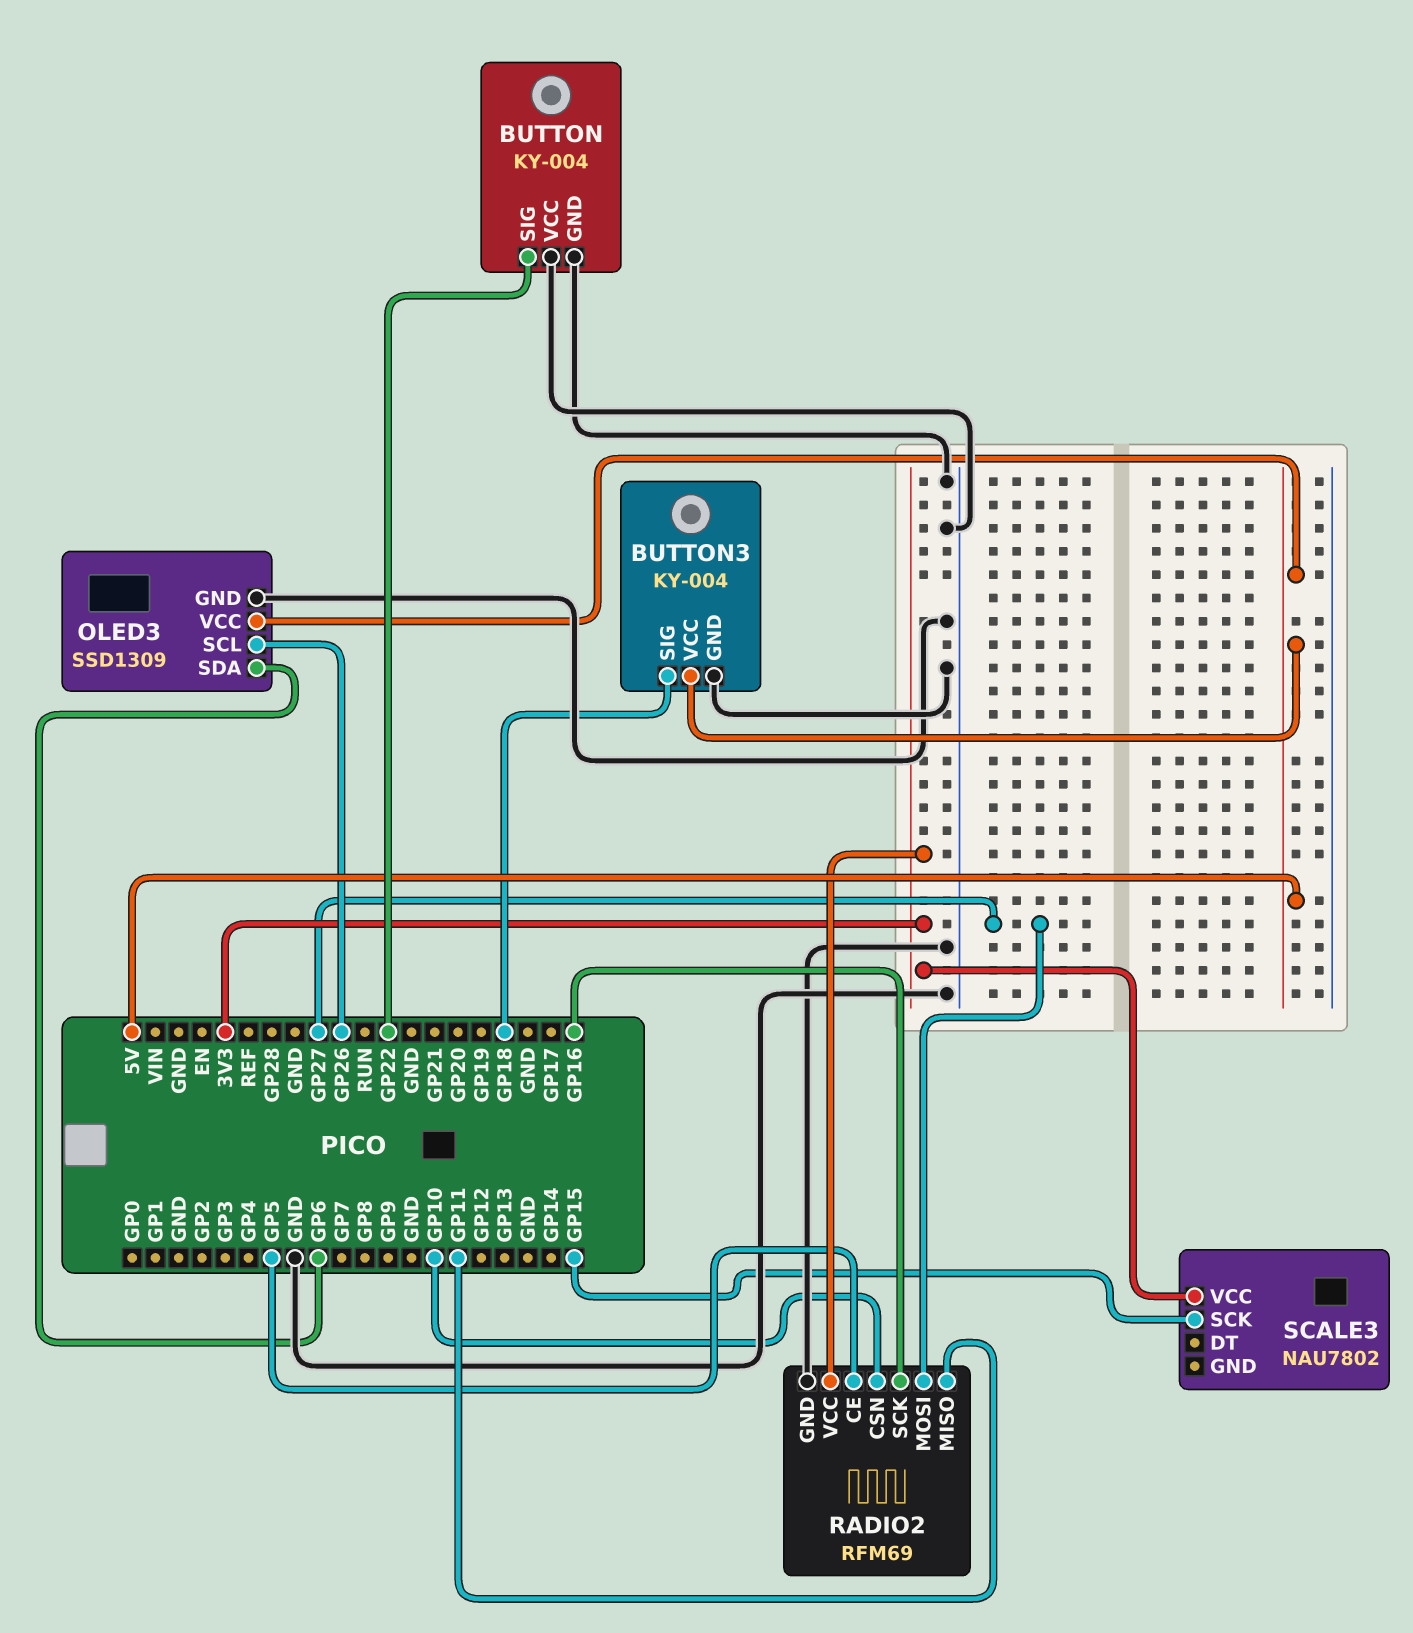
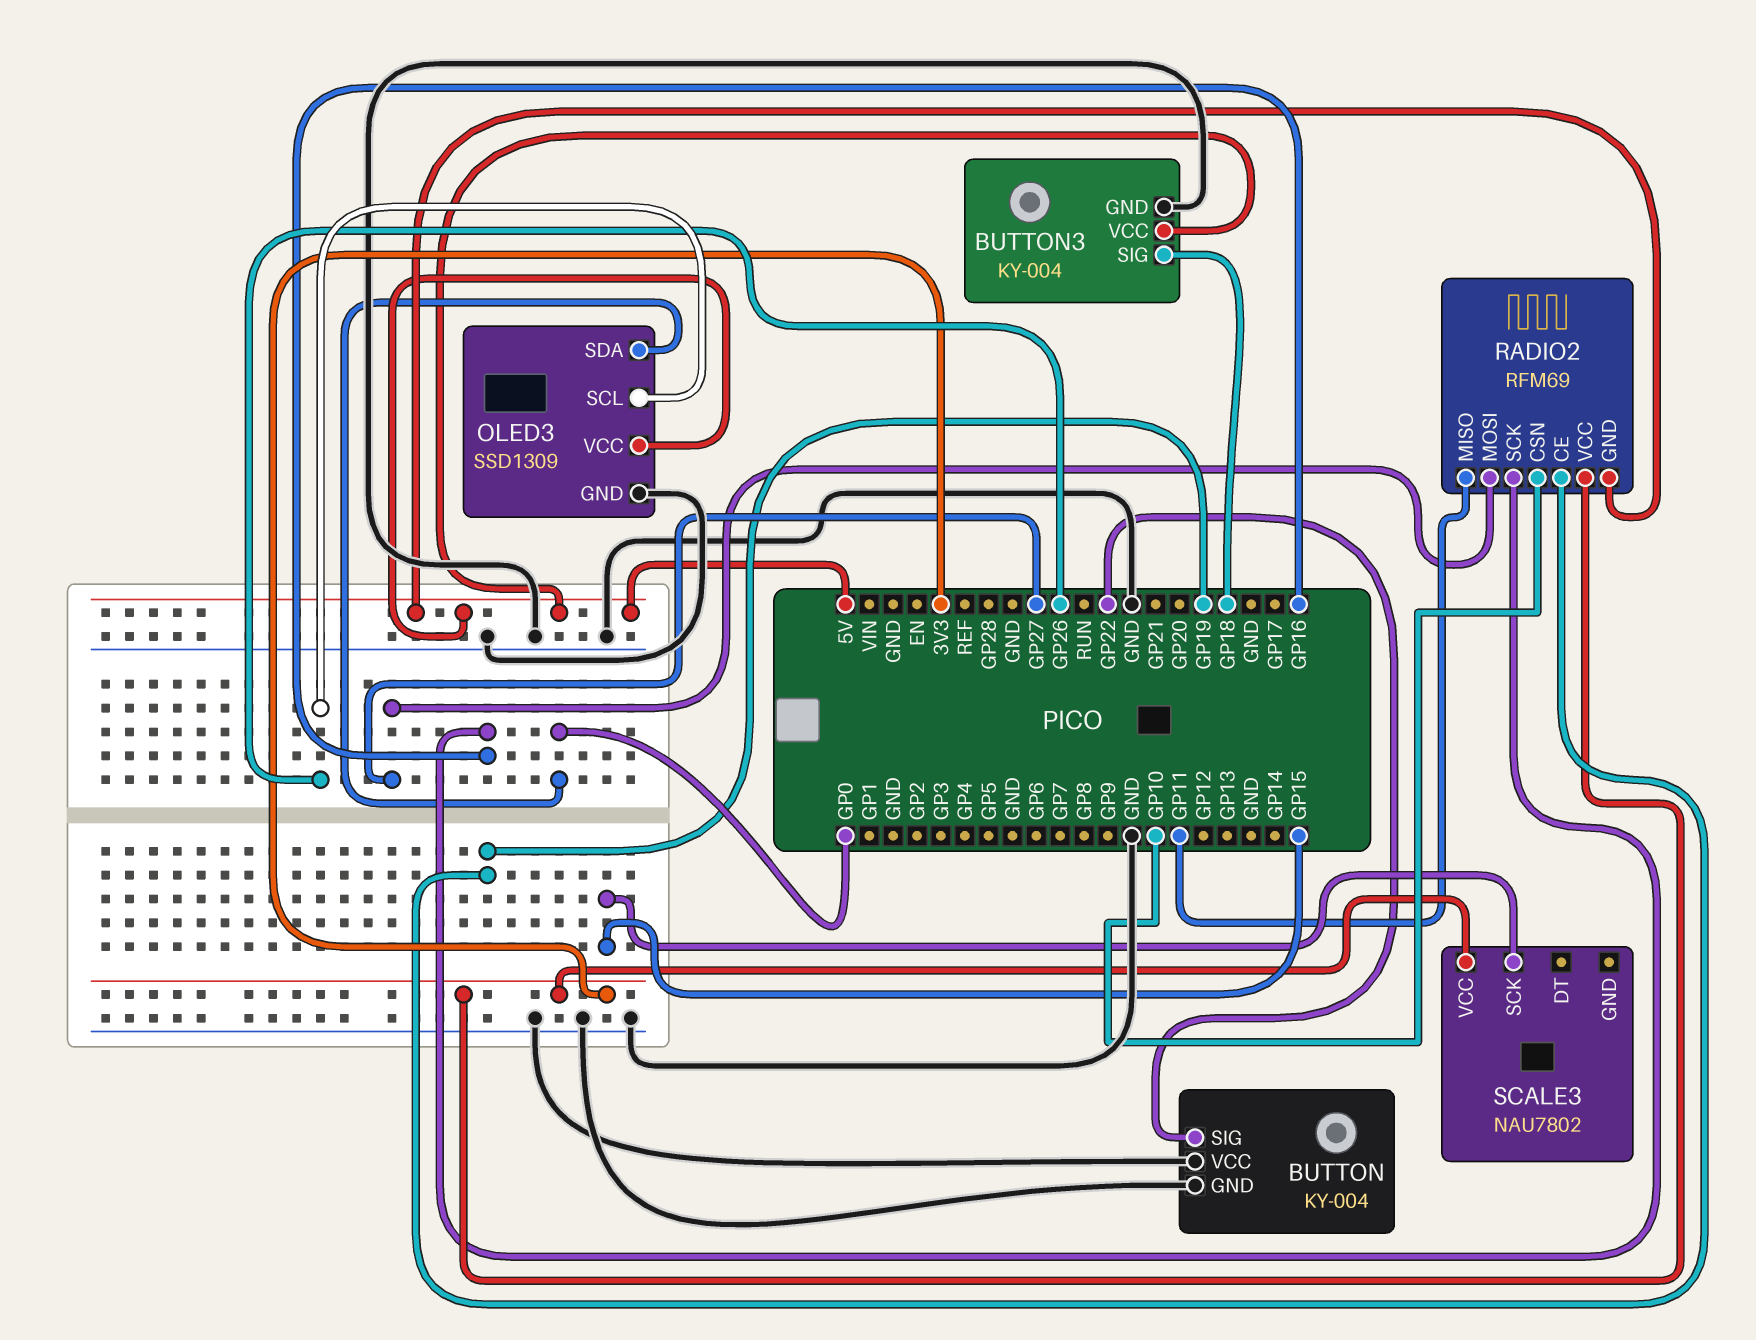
OLED3 pin SDA: GP6 -> GP0
RADIO2 pin CE: GP5 -> GP19
RADIO2 pin GND: GND -> 5V

